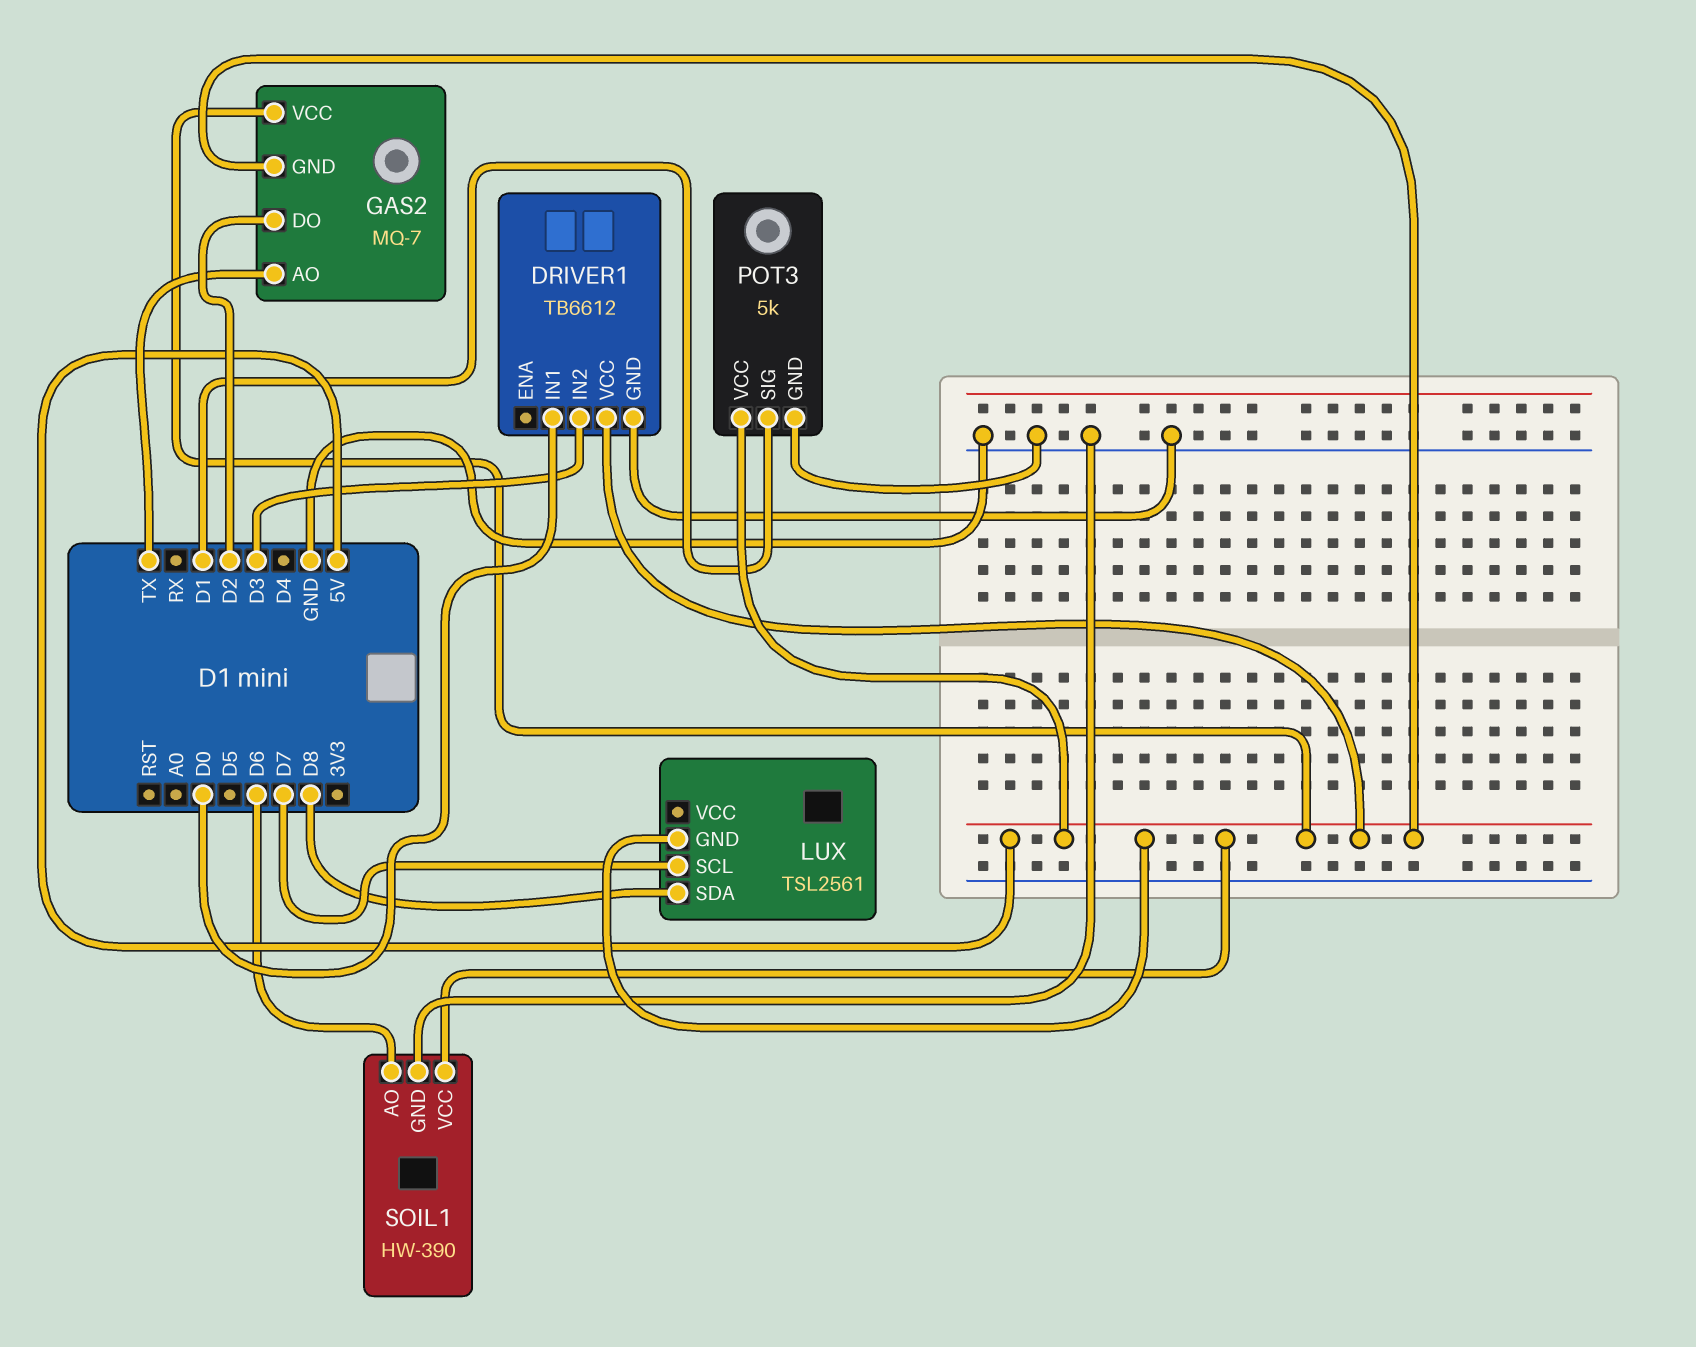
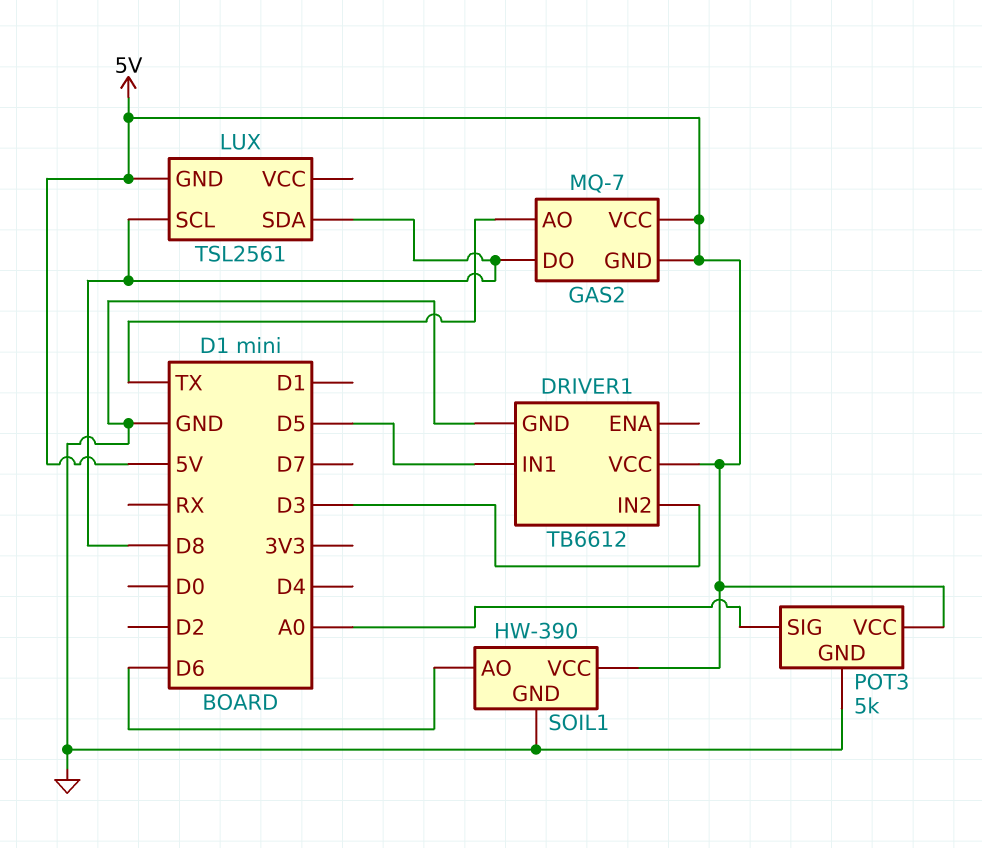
DRIVER1 pin IN1: D0 -> D5
GAS2 pin DO: D2 -> D8
LUX pin SCL: D7 -> D8
POT3 pin SIG: D1 -> A0

